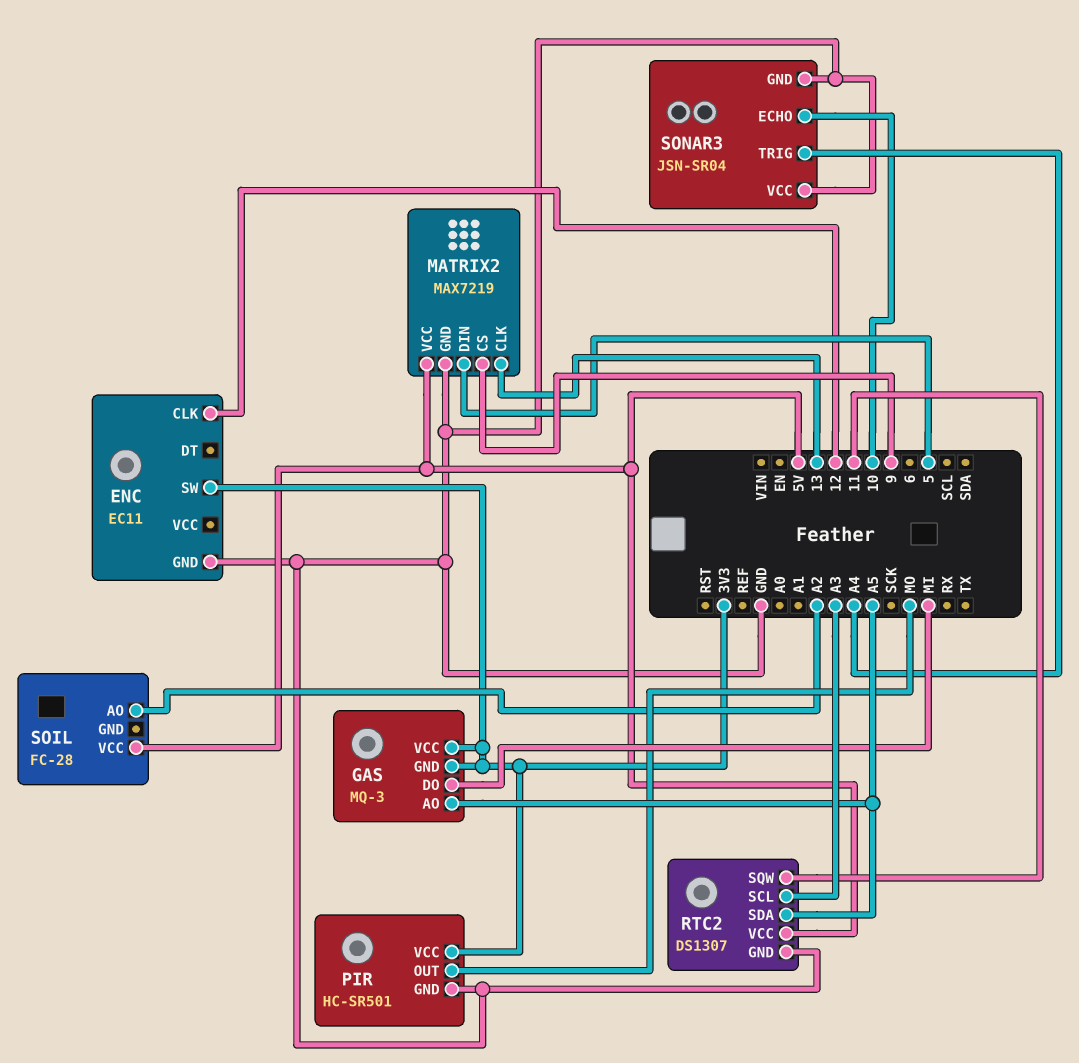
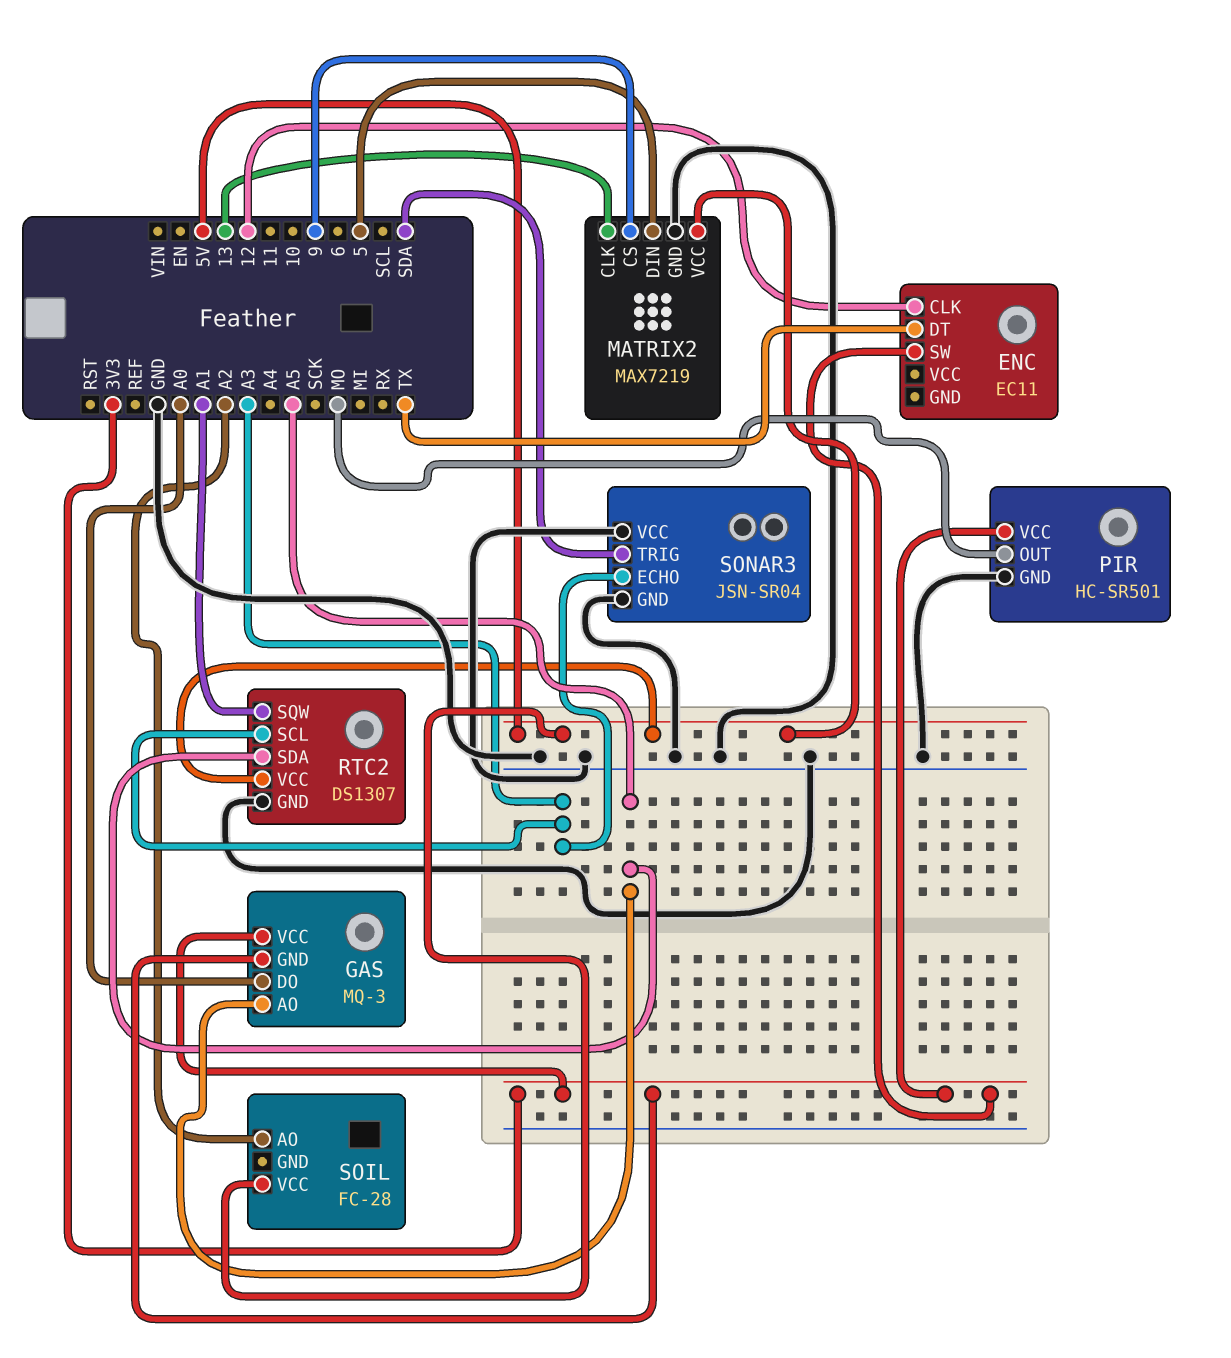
ENC pin DT: none -> TX
ENC pin GND: GND -> none
GAS pin DO: MI -> A0
RTC2 pin SQW: 11 -> A1
SONAR3 pin ECHO: 10 -> A3
SONAR3 pin TRIG: A4 -> SDA

